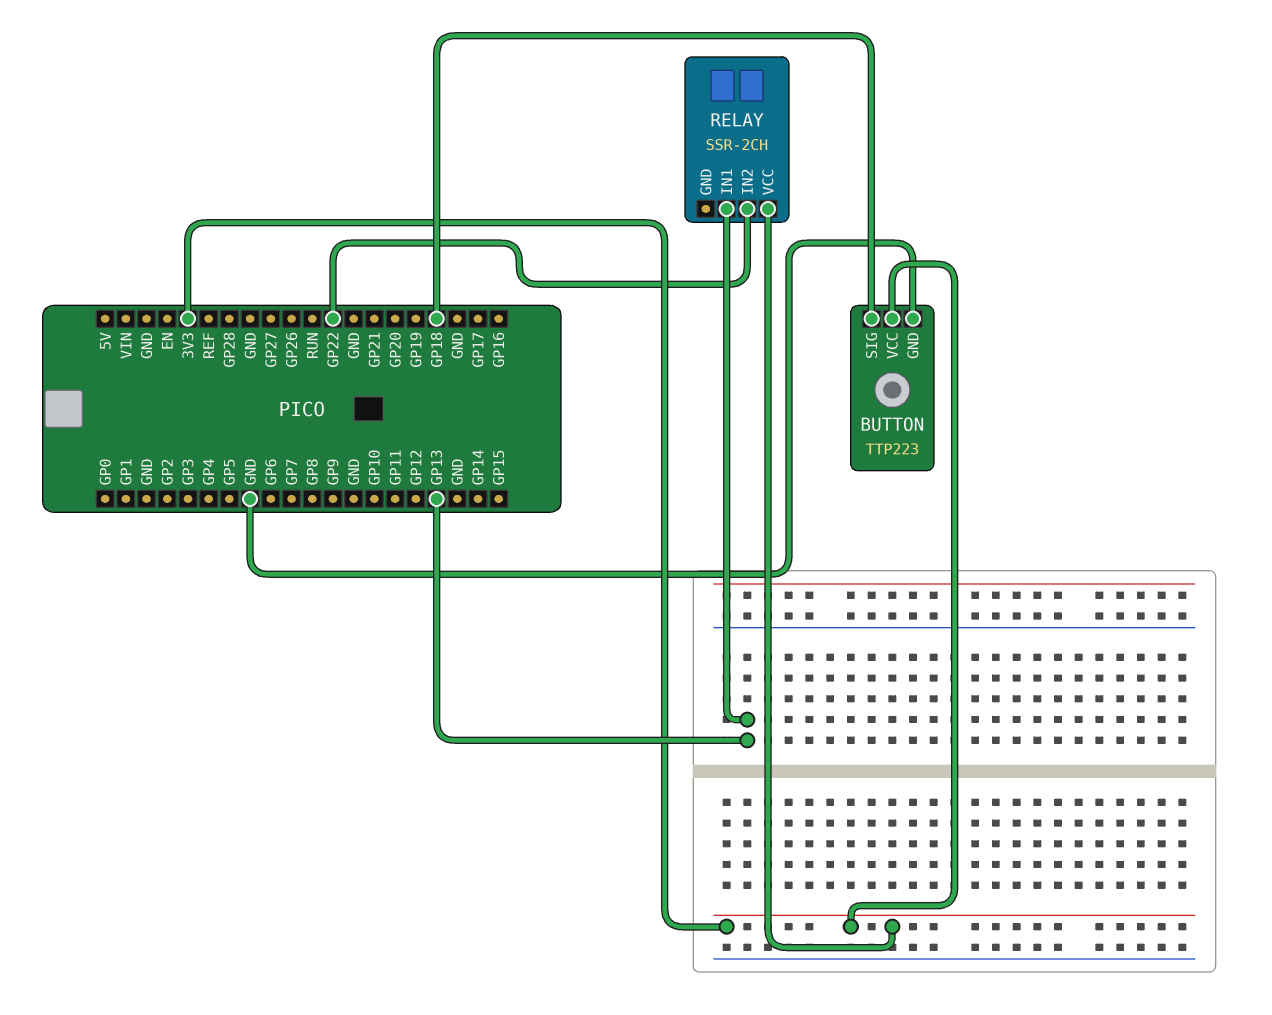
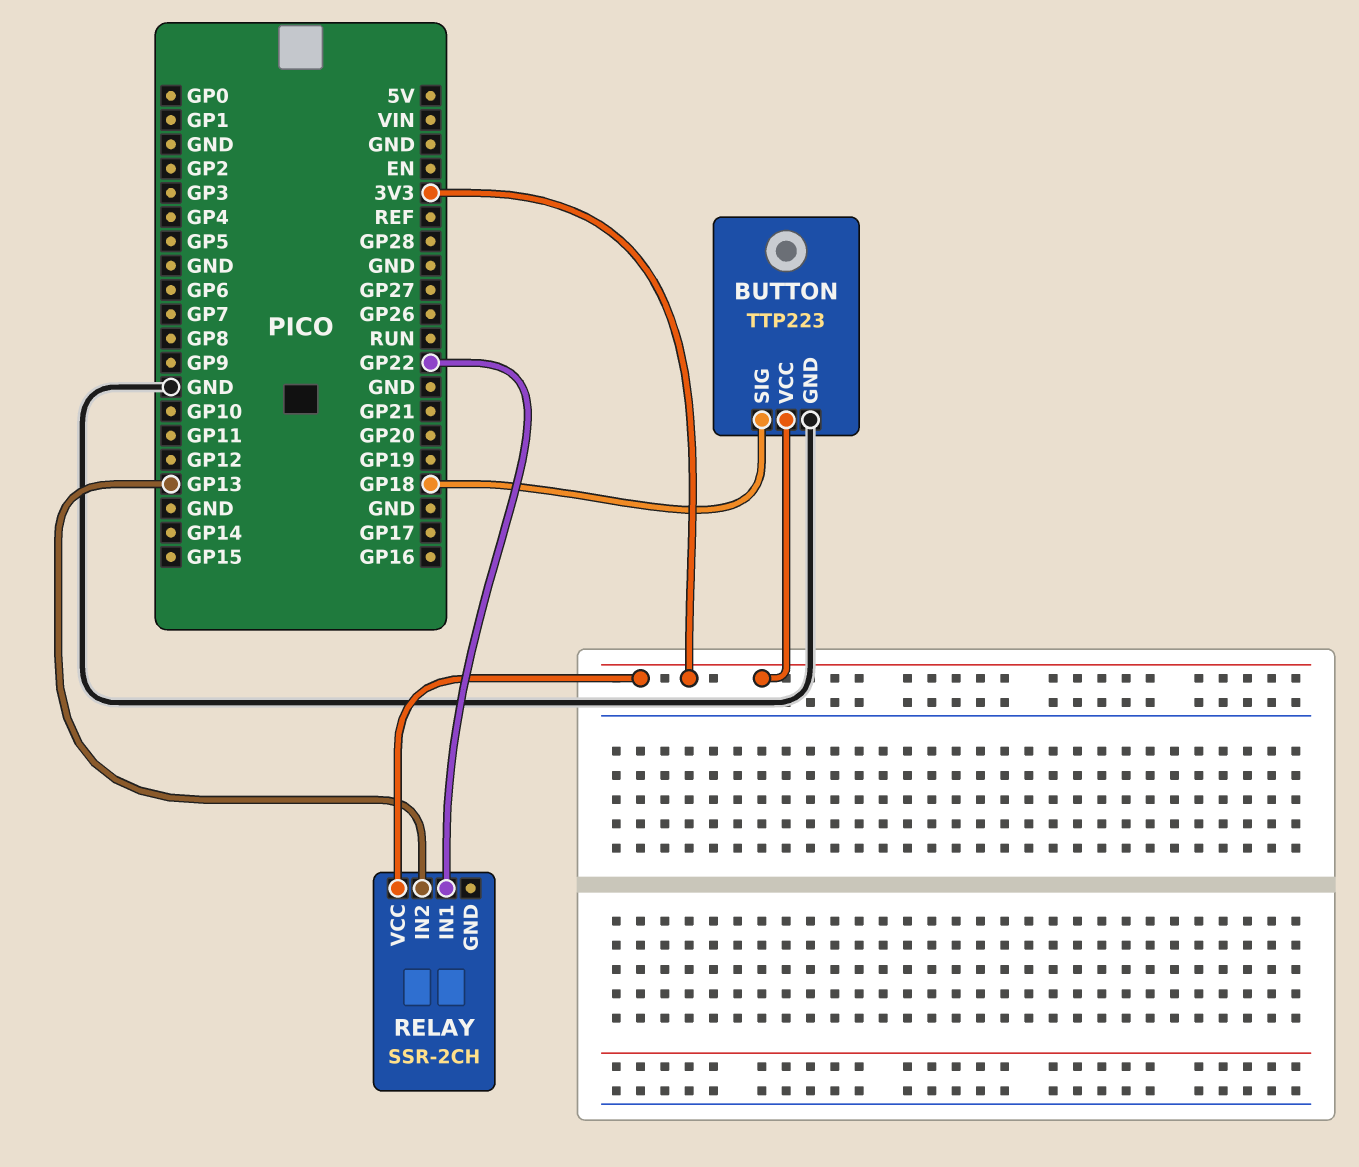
RELAY pin IN1: GP13 -> GP22
RELAY pin IN2: GP22 -> GP13

